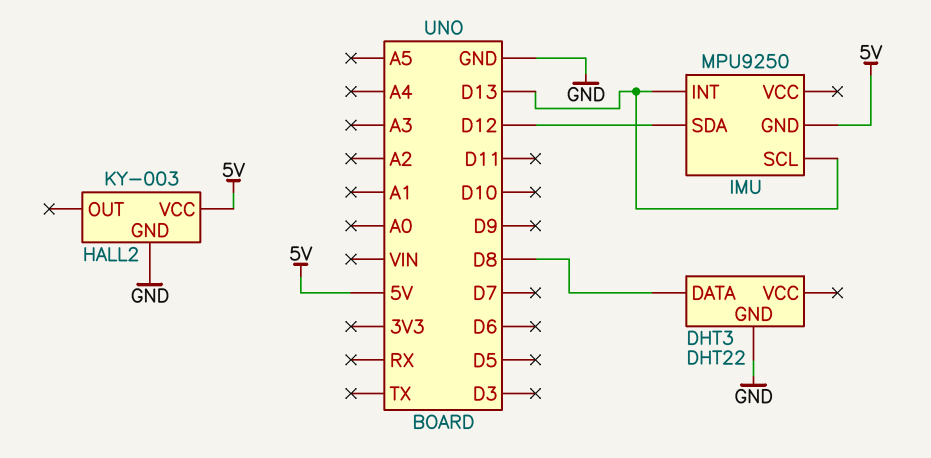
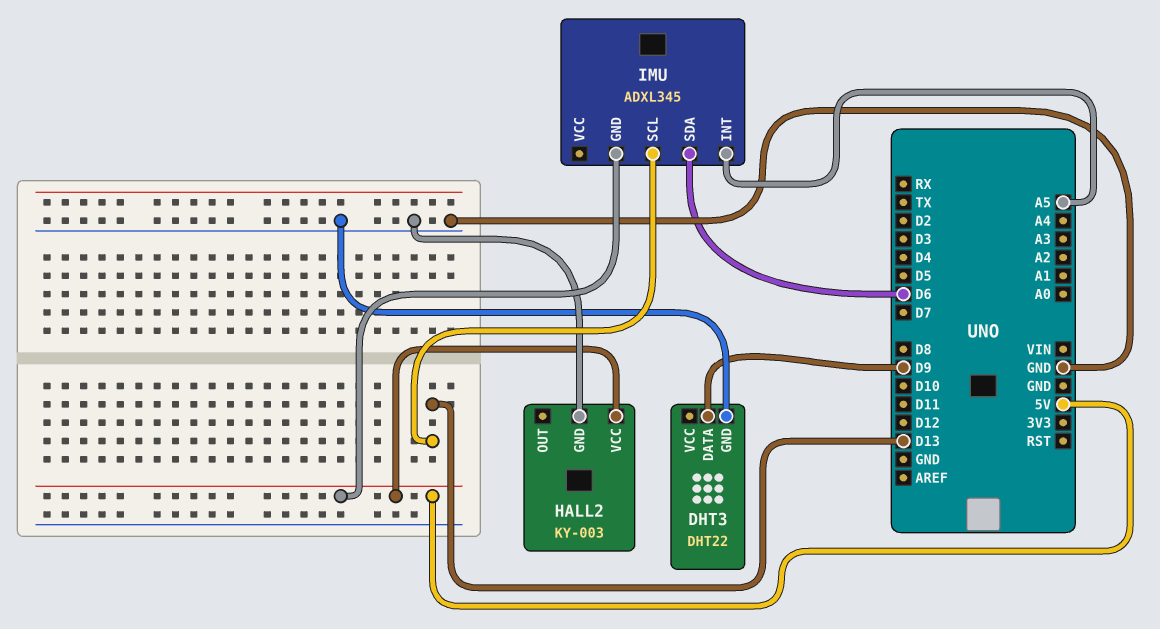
DHT3 pin DATA: D8 -> D9
IMU: MPU9250 -> ADXL345
IMU pin INT: D13 -> A5
IMU pin SDA: D12 -> D6

